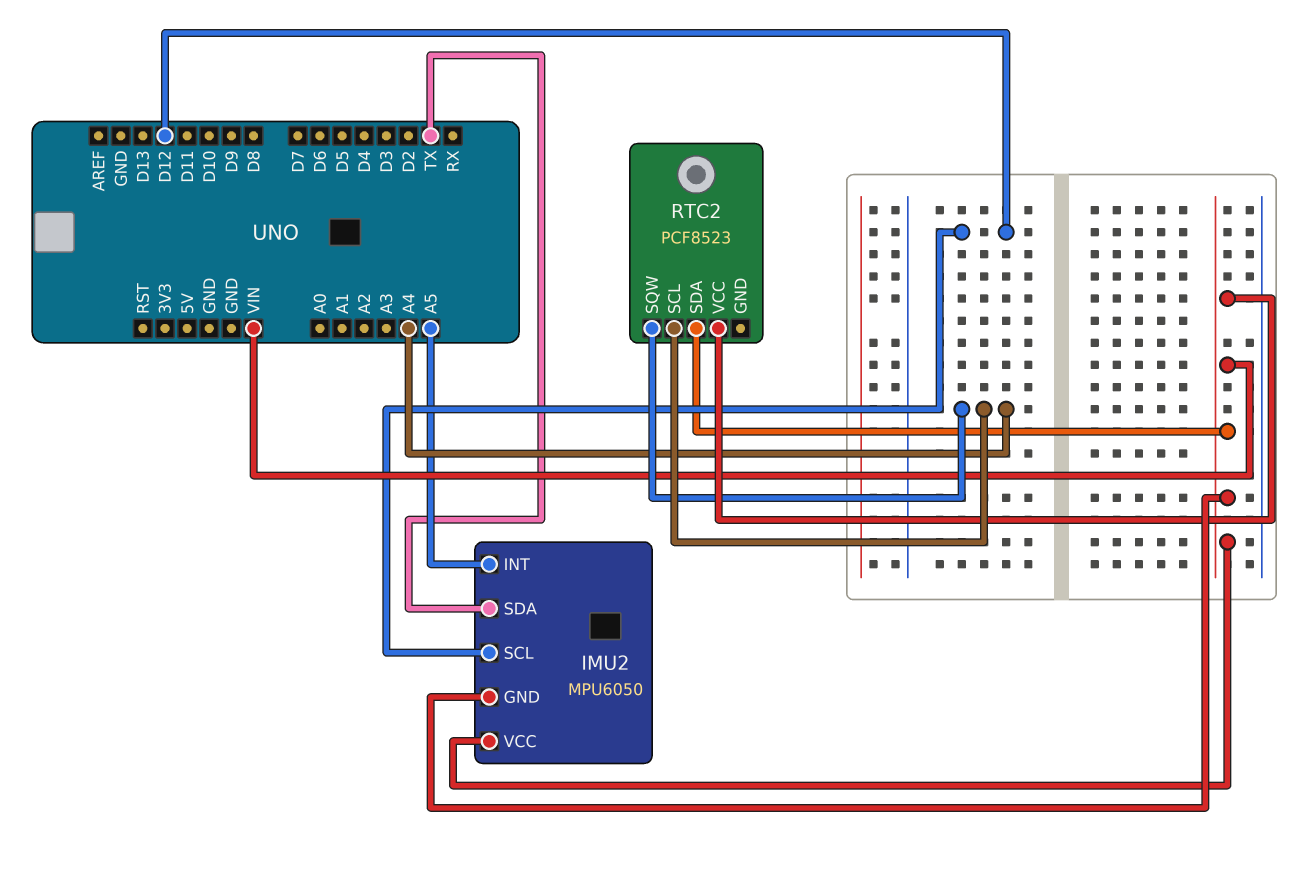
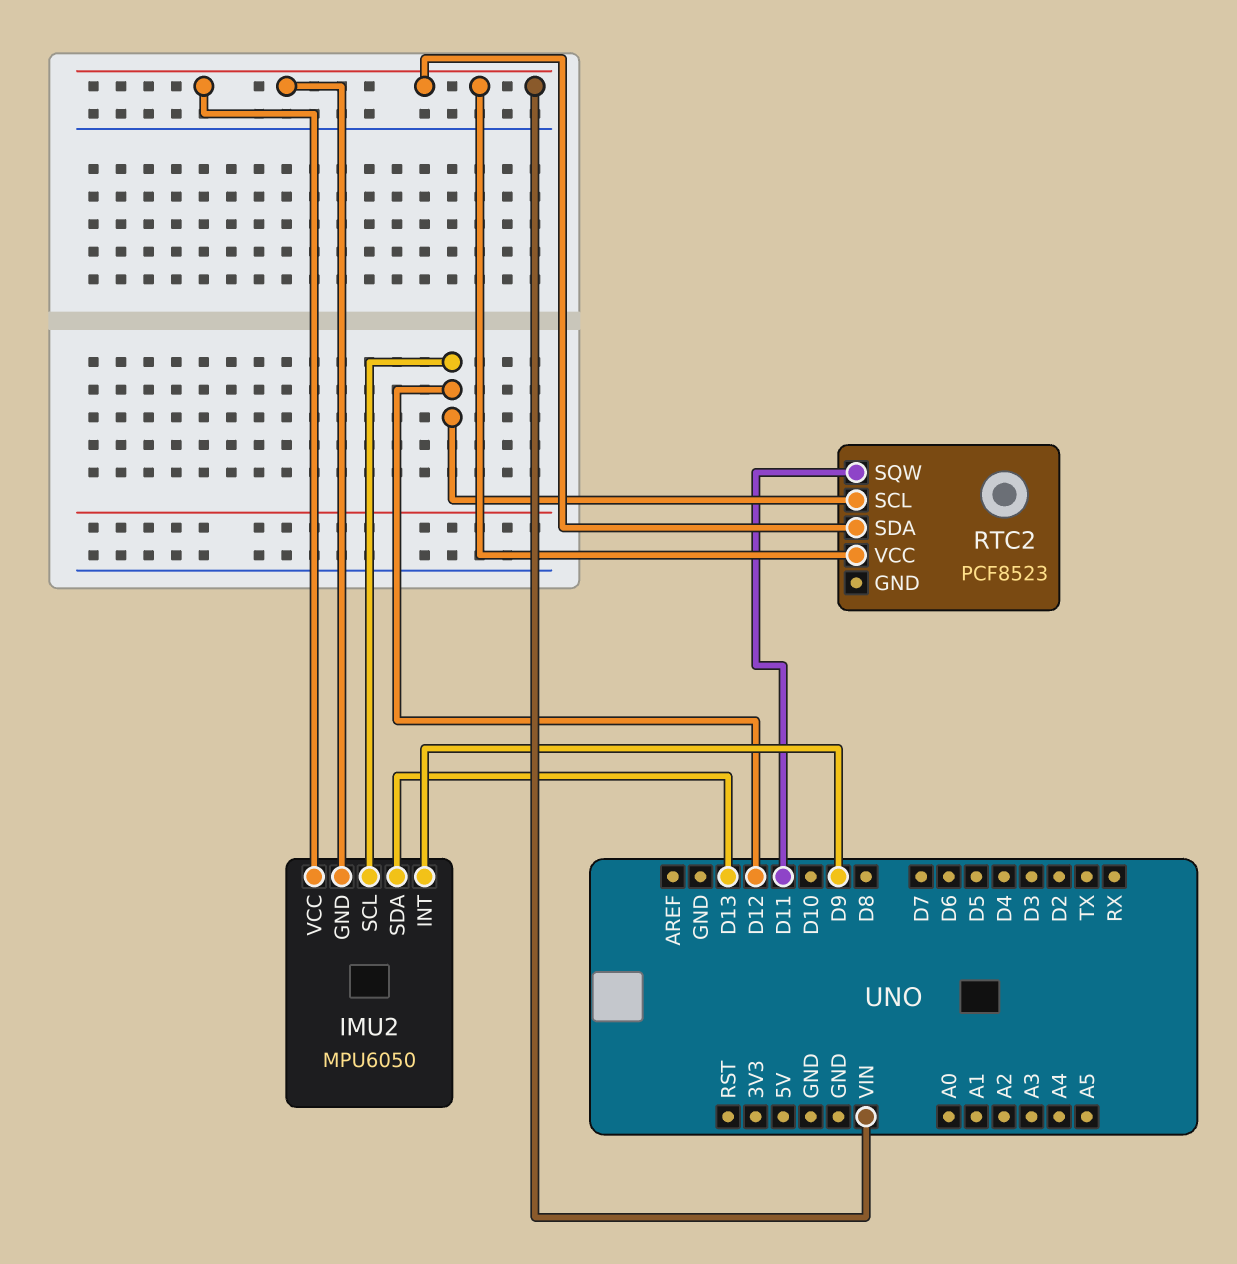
IMU2 pin INT: A5 -> D9
IMU2 pin SDA: TX -> D13
RTC2 pin SCL: A4 -> D12
RTC2 pin SQW: A4 -> D11

